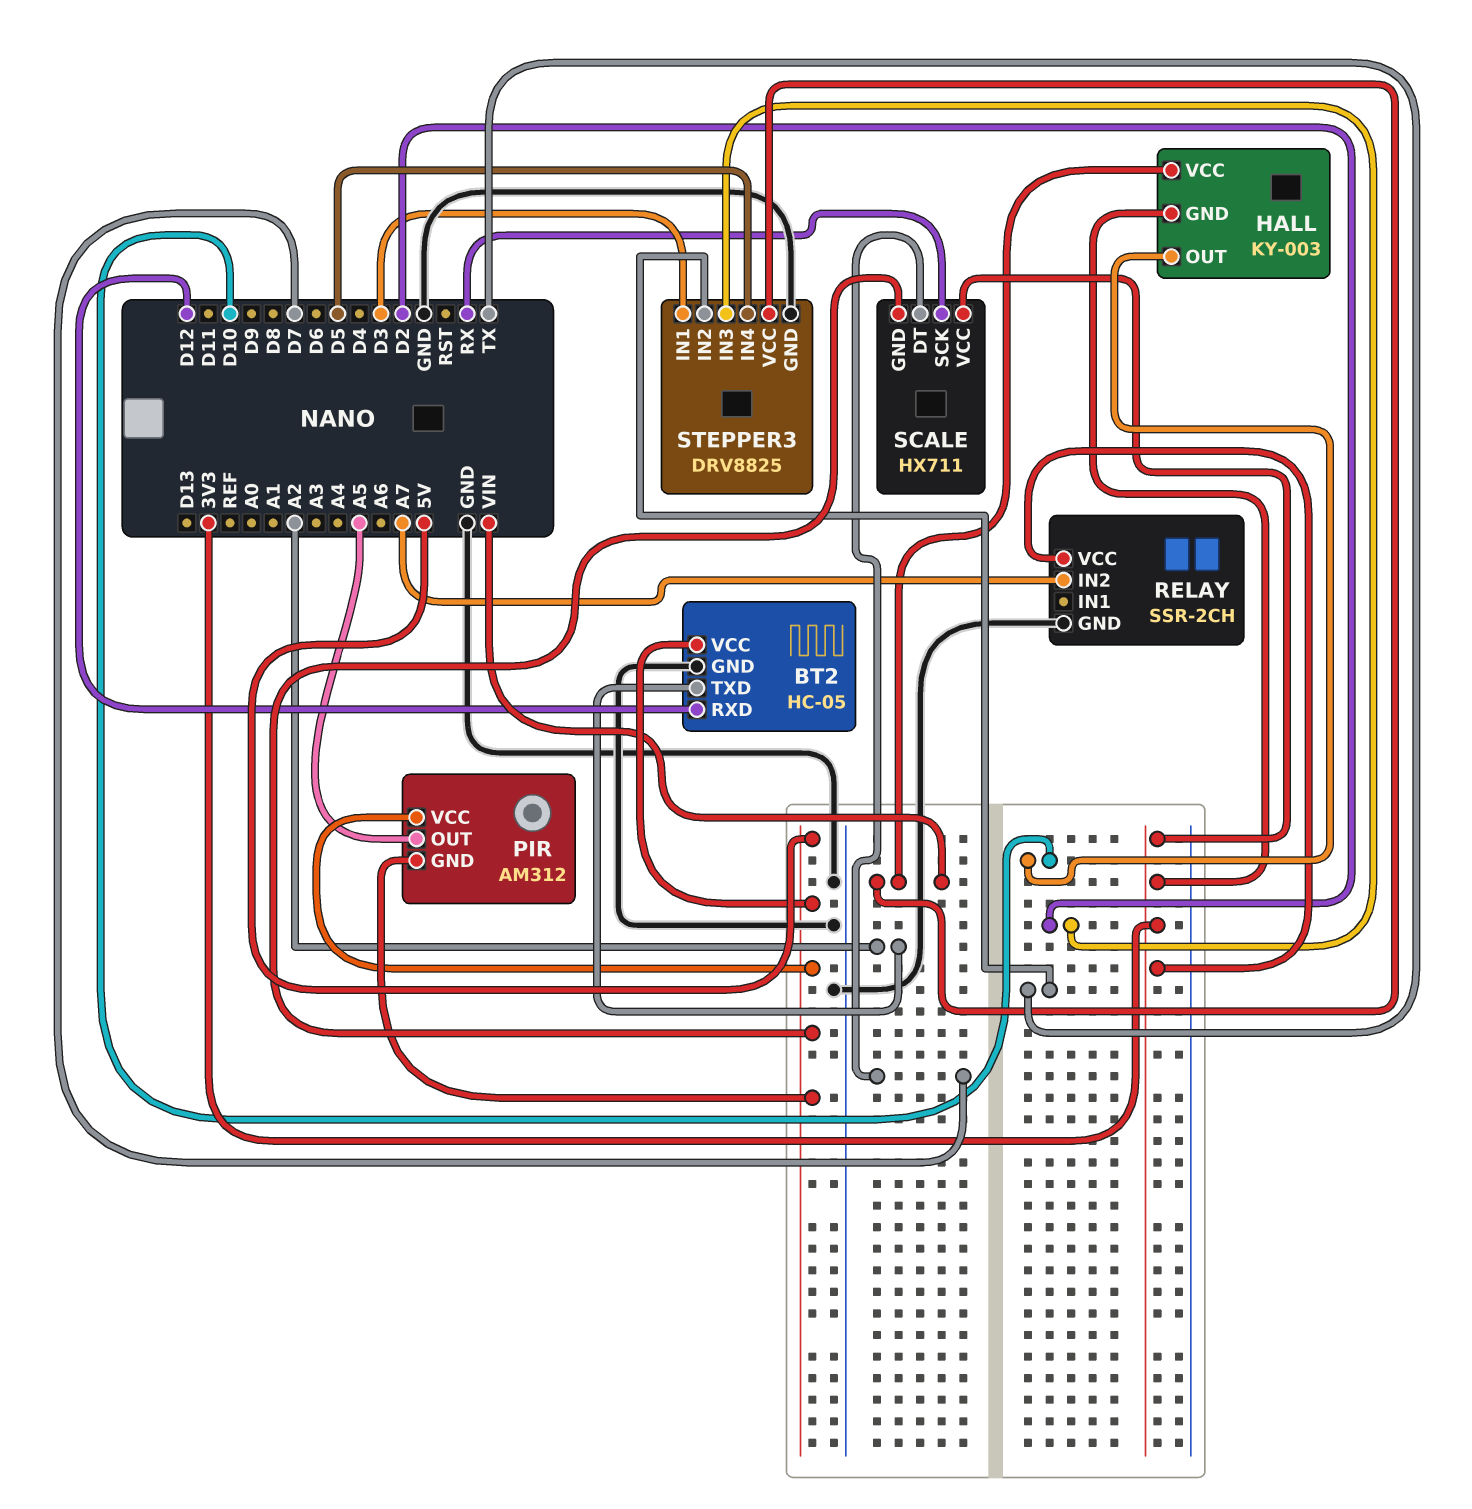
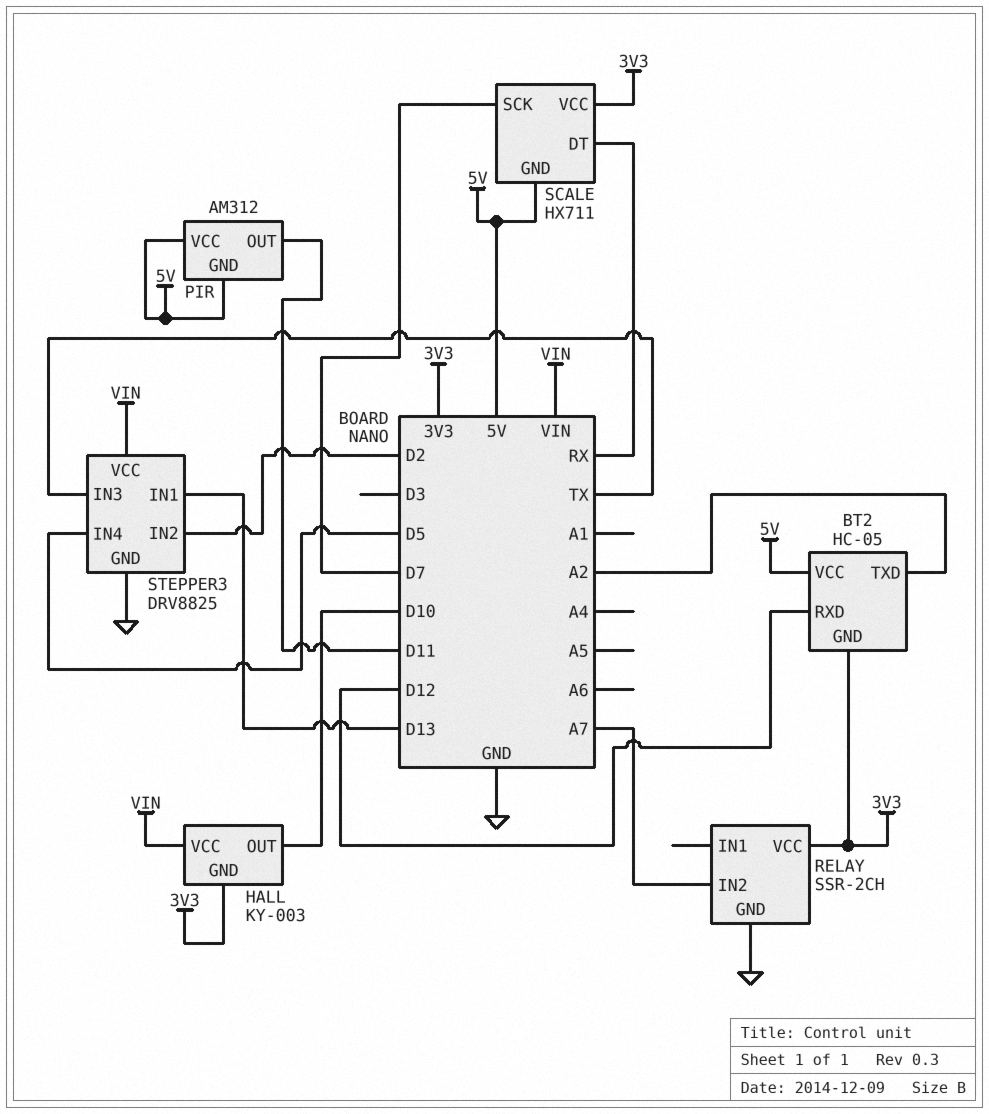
BT2 pin GND: GND -> 3V3
PIR pin OUT: A5 -> D11
SCALE pin DT: D7 -> RX
SCALE pin SCK: RX -> D7
STEPPER3 pin IN1: D3 -> D13
STEPPER3 pin IN2: TX -> D2
STEPPER3 pin IN3: D2 -> TX

